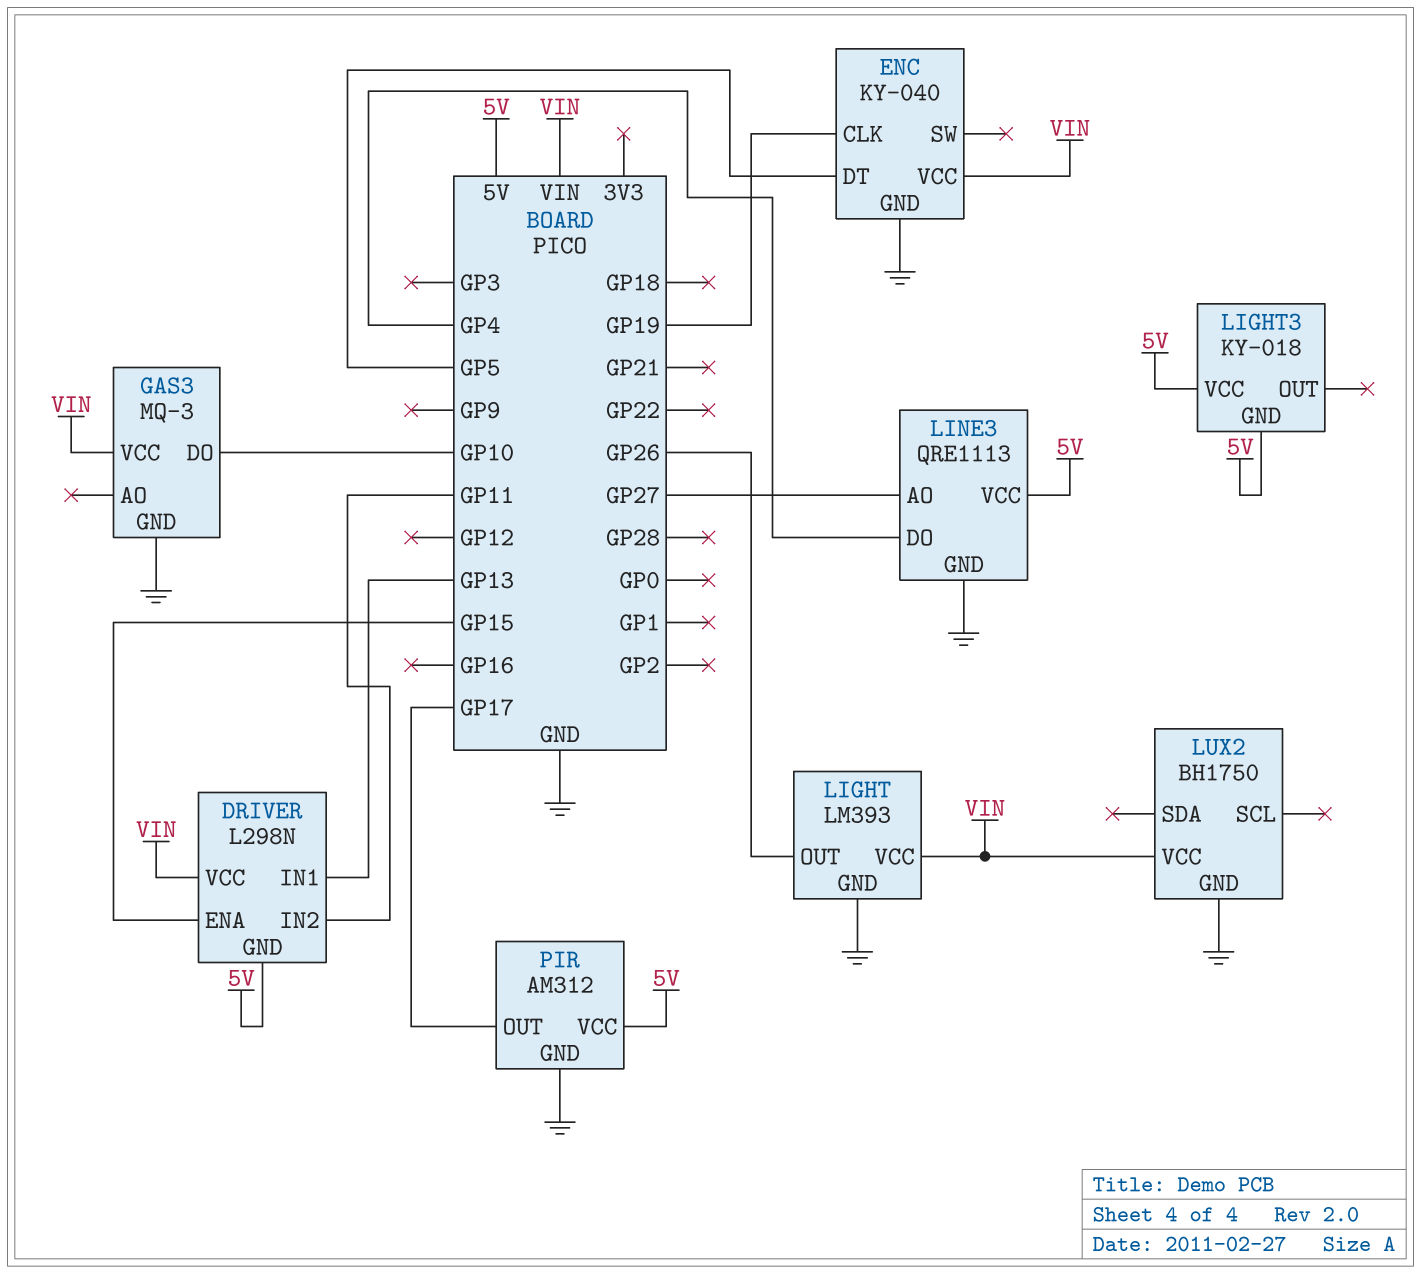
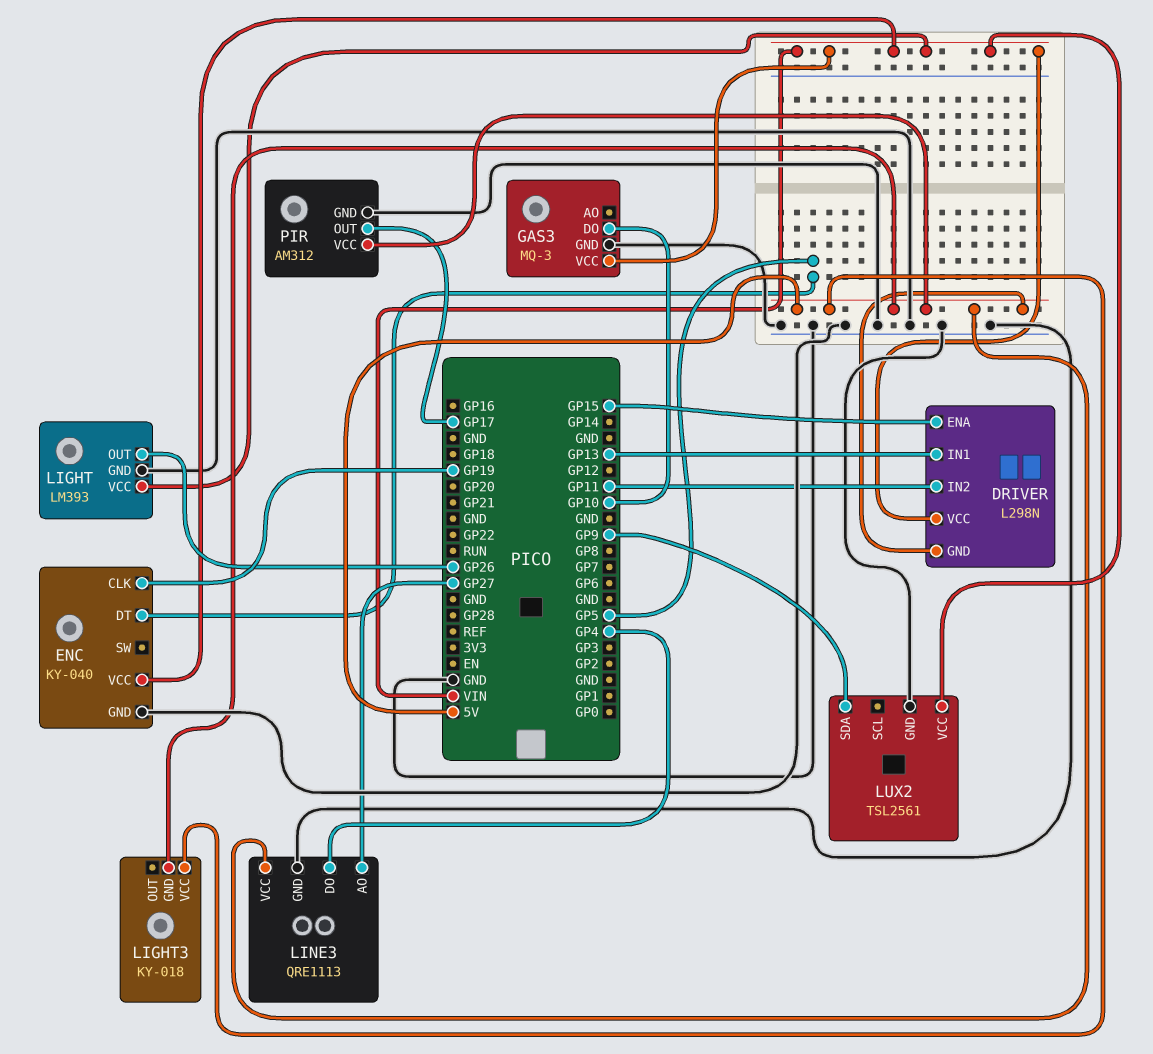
LUX2: BH1750 -> TSL2561
LUX2 pin SDA: none -> GP9

